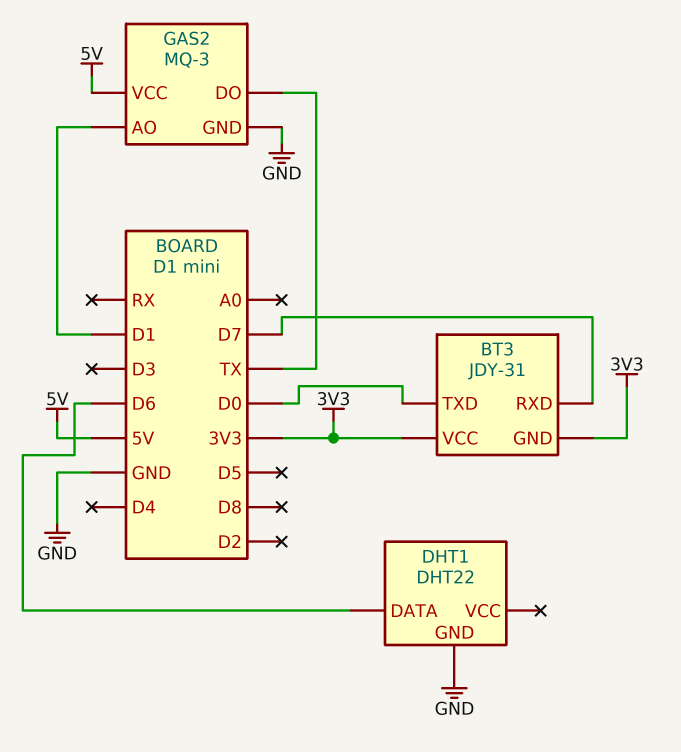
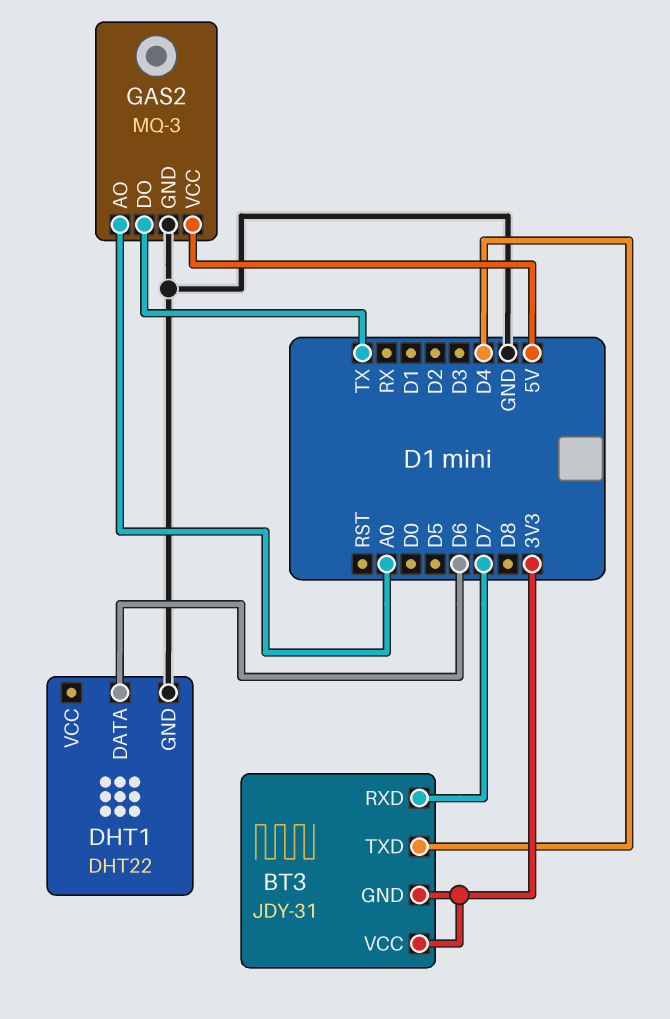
BT3 pin TXD: D0 -> D4
GAS2 pin AO: D1 -> A0

